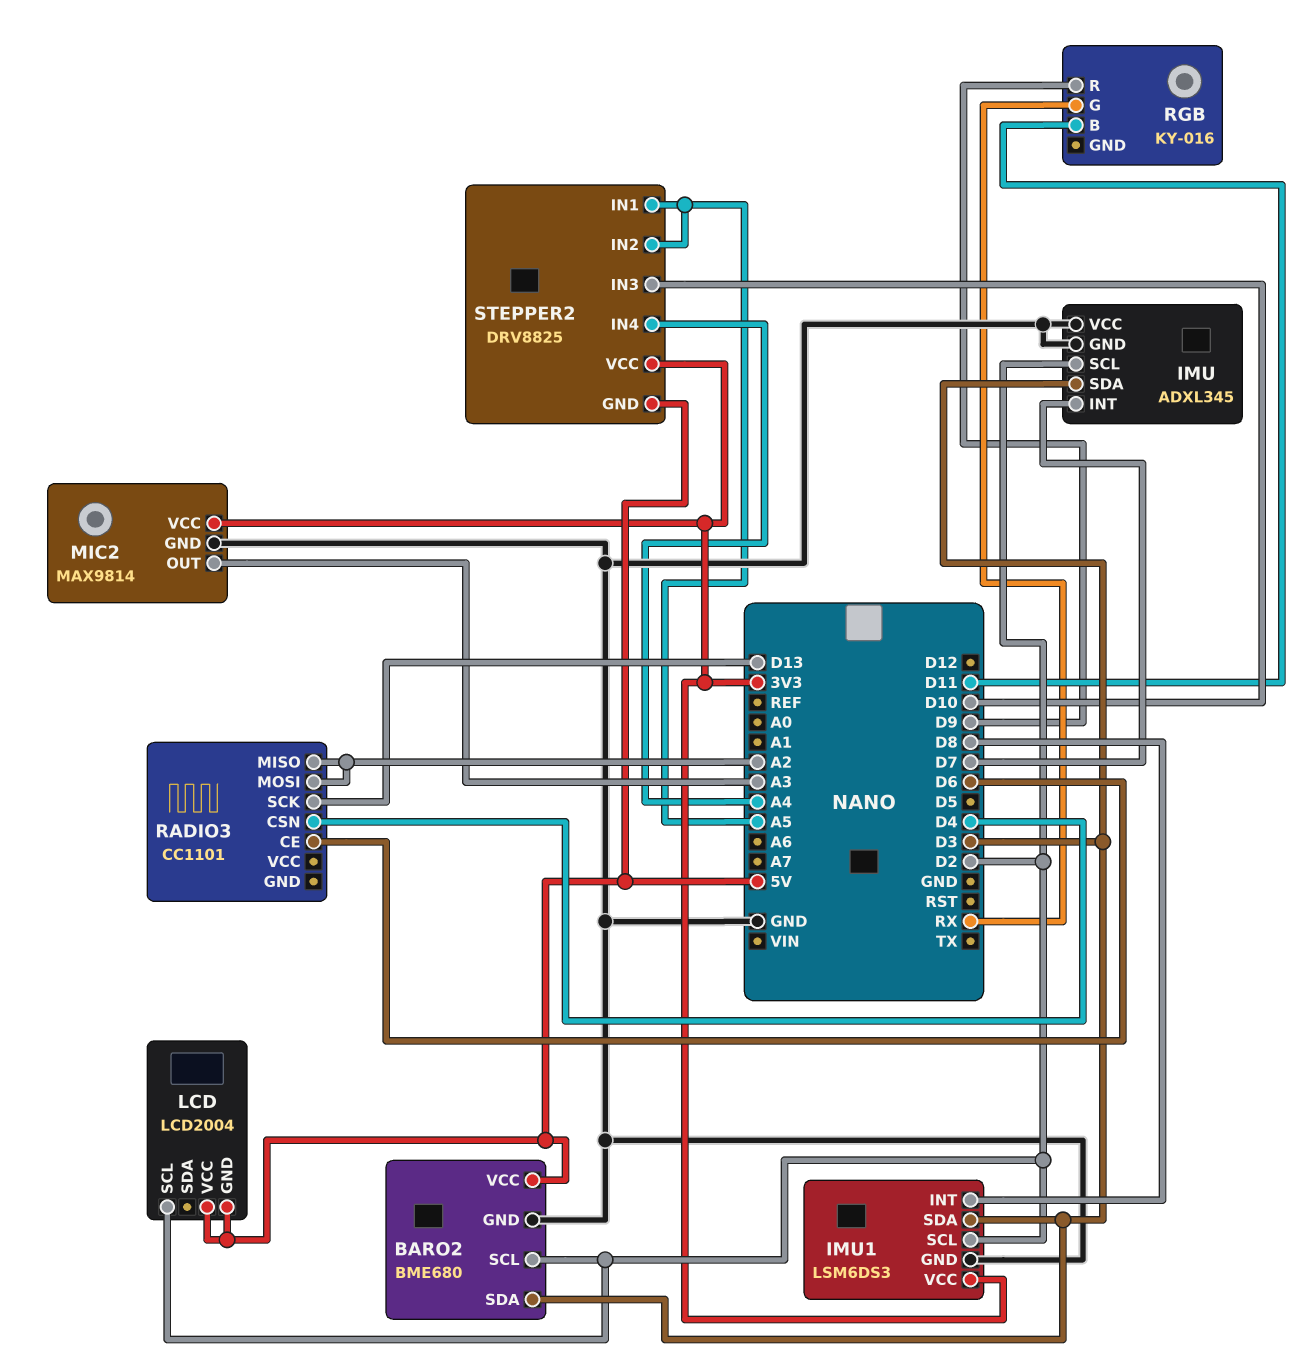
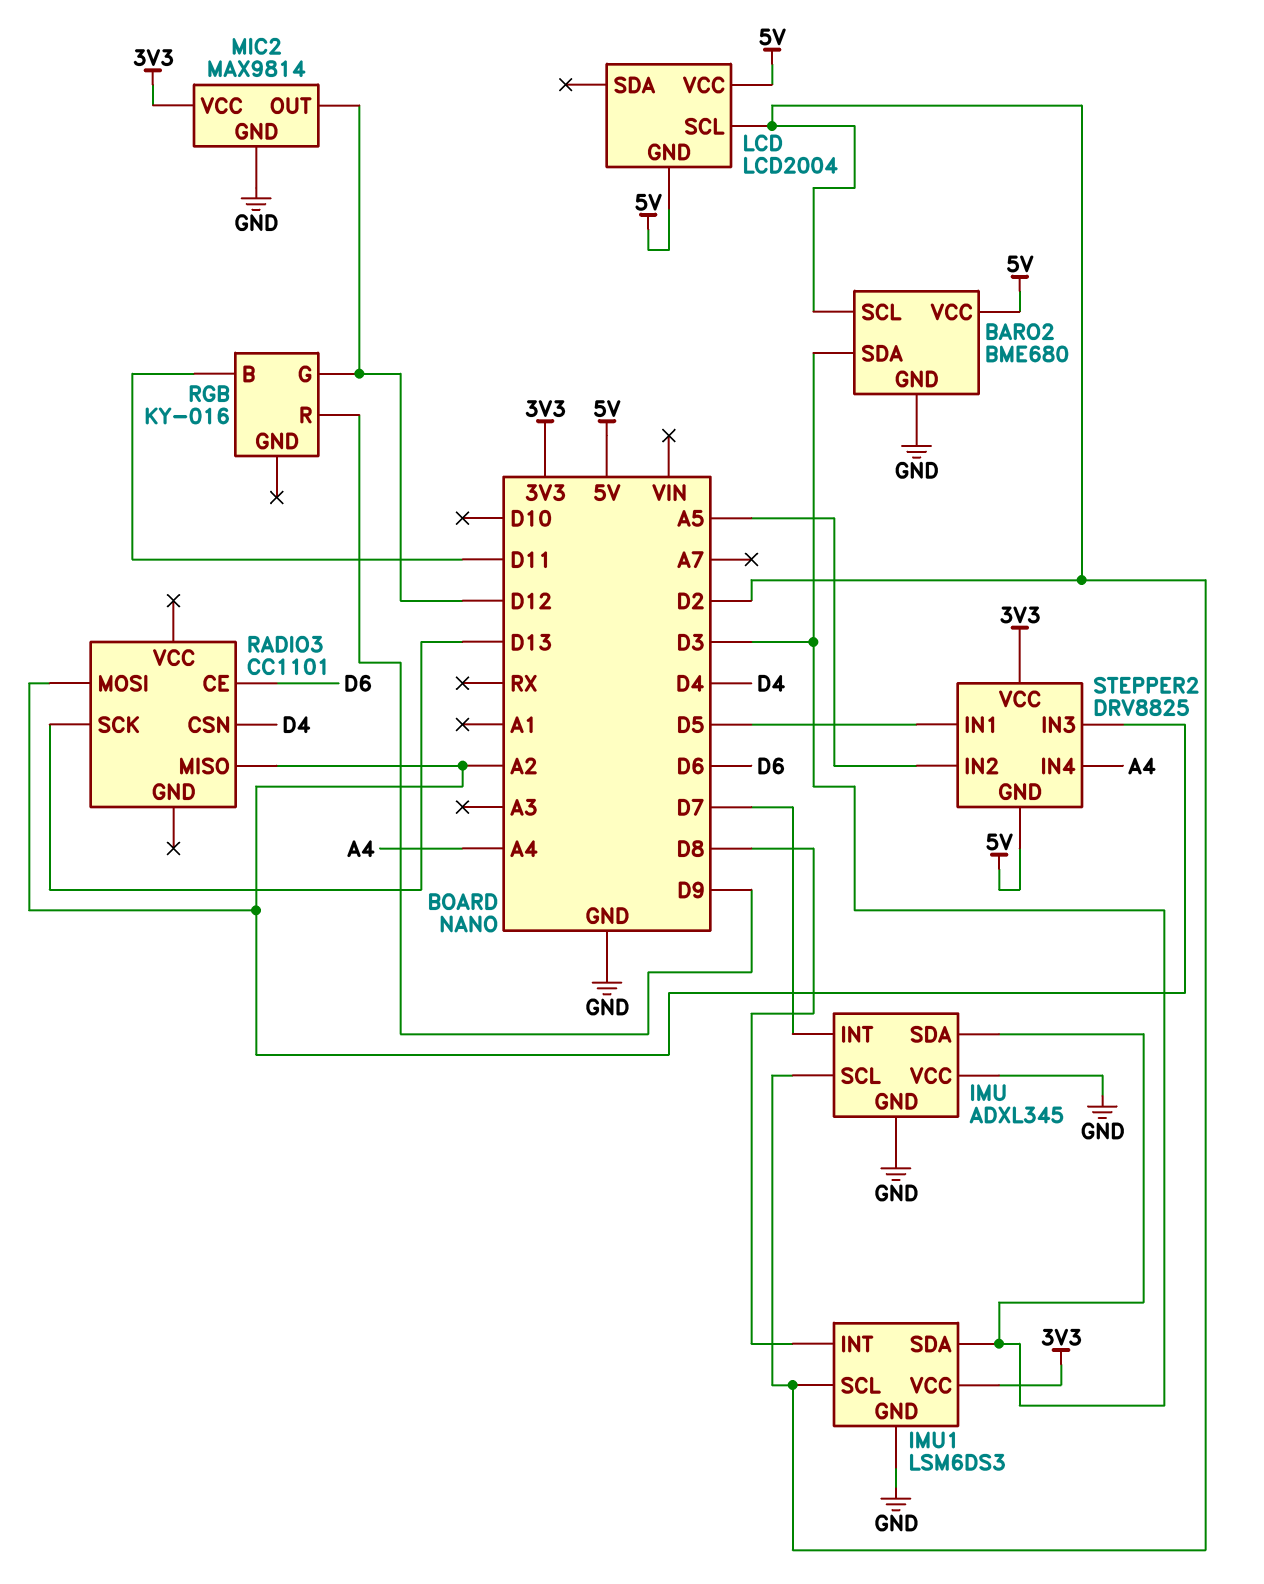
MIC2 pin OUT: A3 -> D12
RGB pin G: RX -> D12
STEPPER2 pin IN1: A5 -> D5
STEPPER2 pin IN3: D10 -> A2

